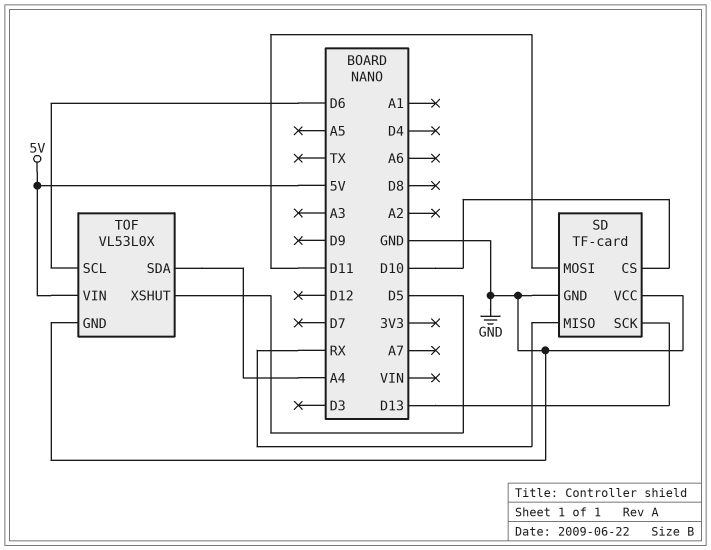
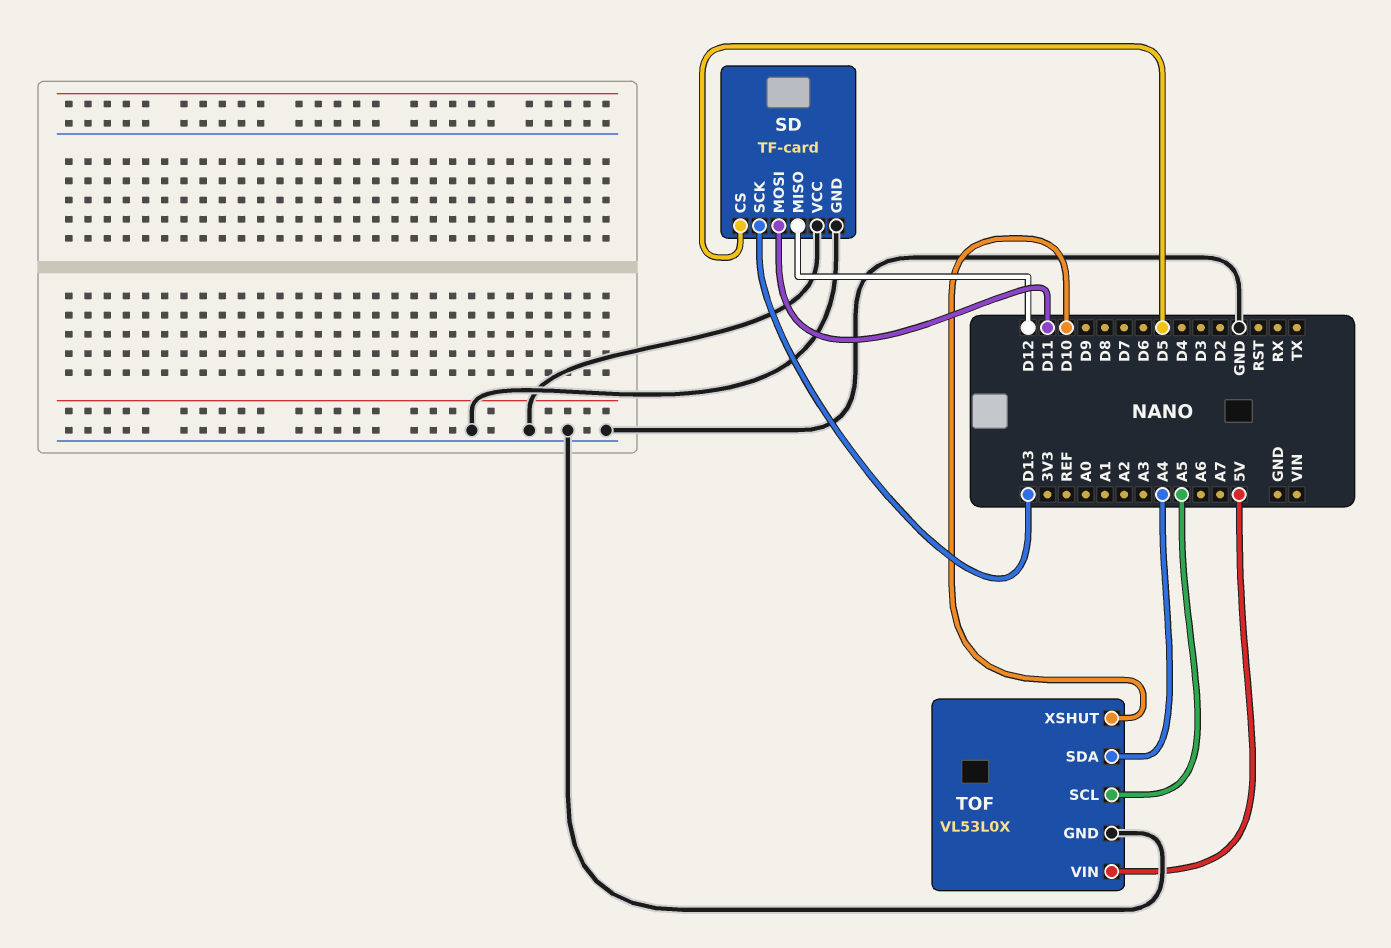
SD pin CS: D10 -> D5
SD pin MISO: RX -> D12
TOF pin SCL: D6 -> A5
TOF pin XSHUT: D5 -> D10

